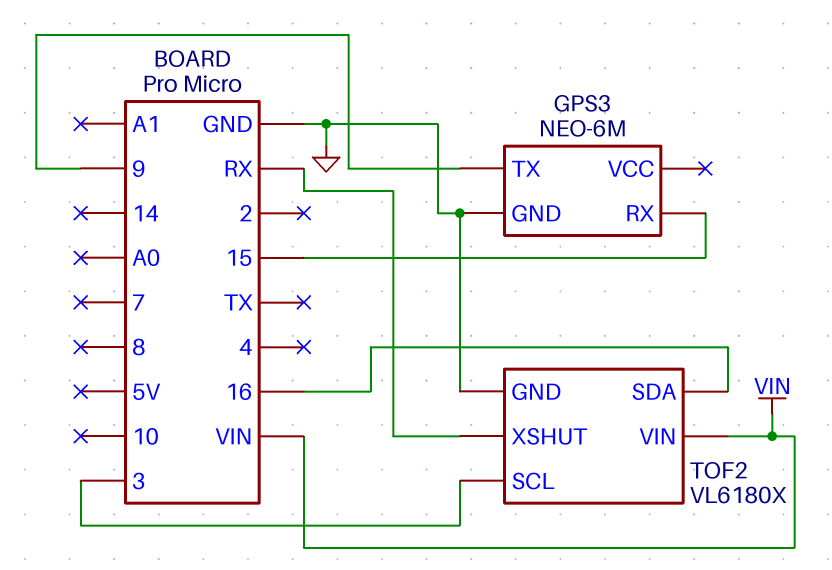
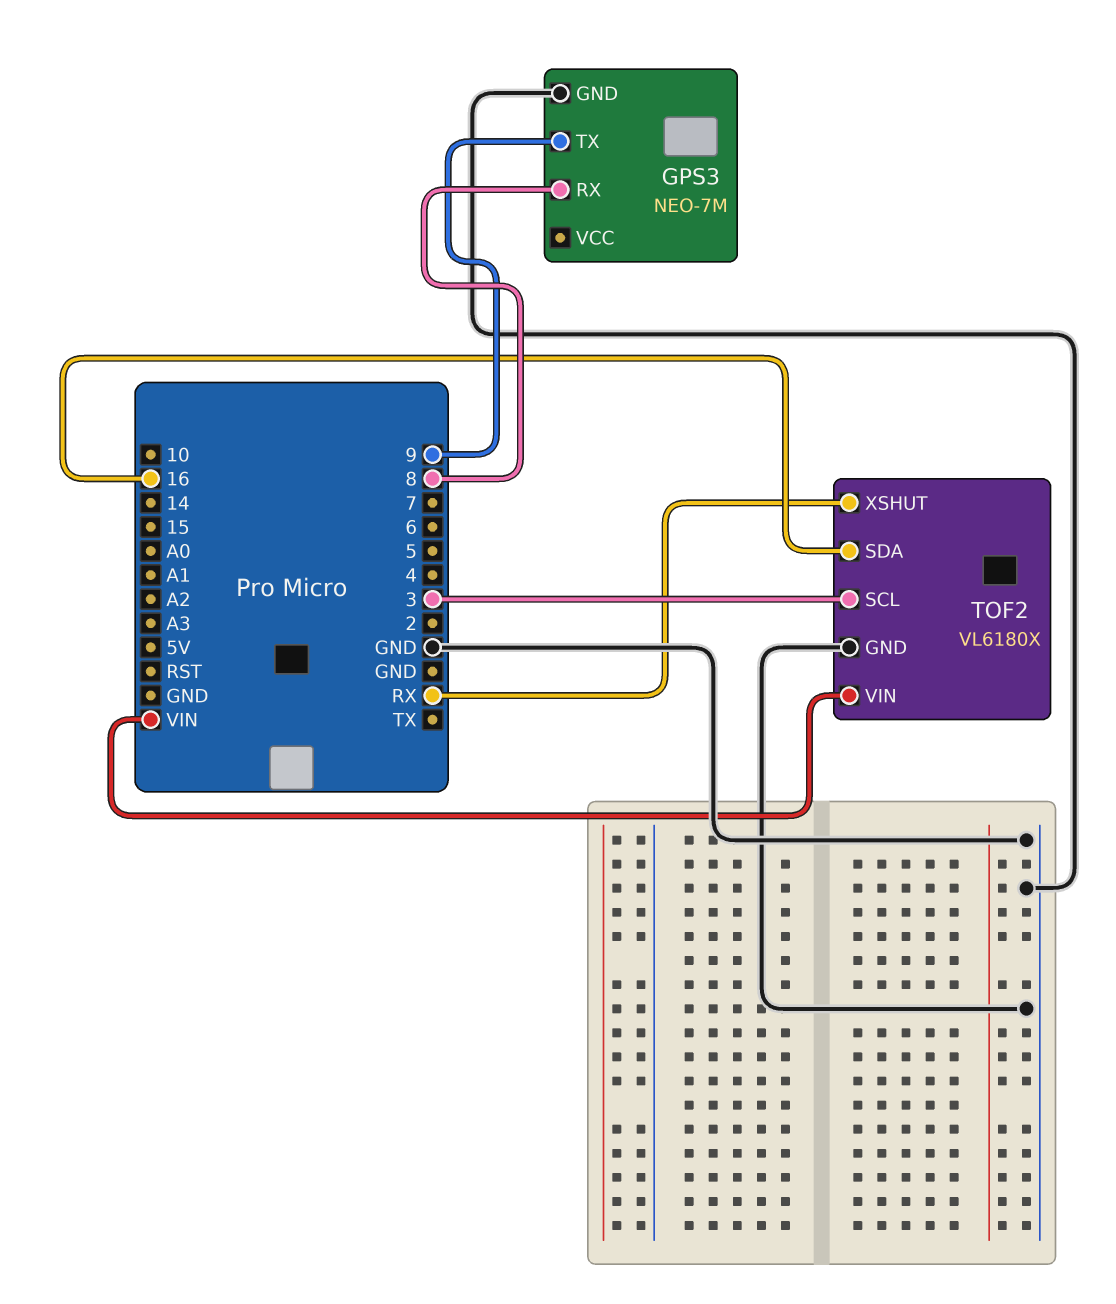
GPS3: NEO-6M -> NEO-7M
GPS3 pin RX: 15 -> 8

